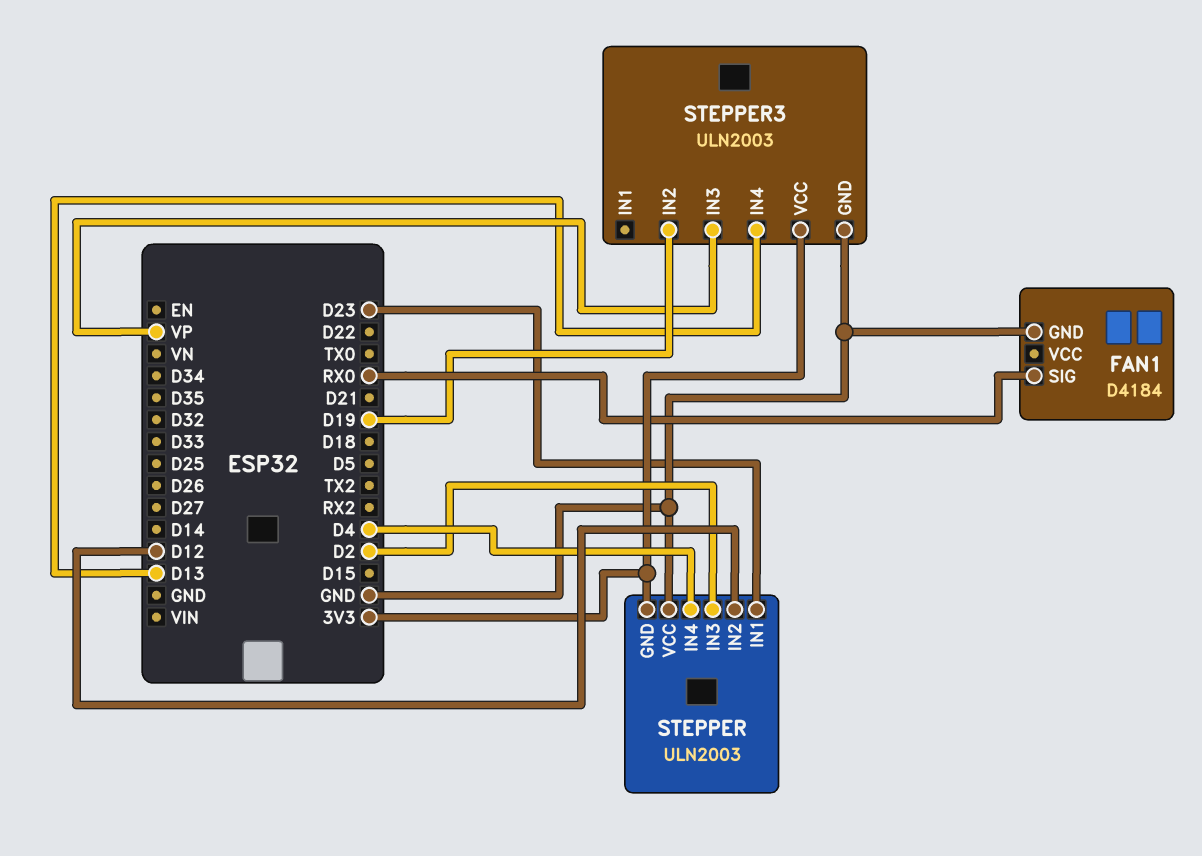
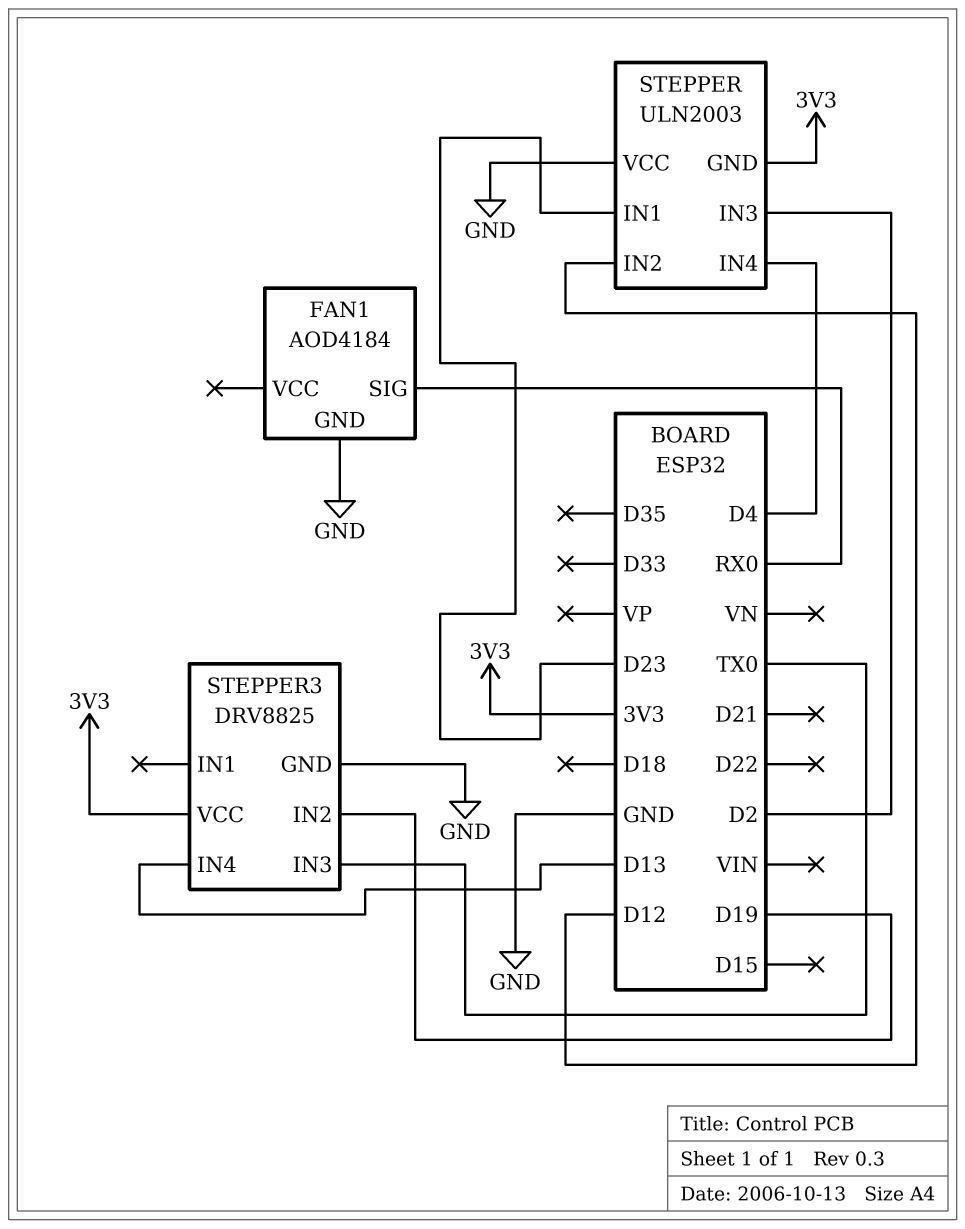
FAN1: D4184 -> AOD4184
STEPPER3: ULN2003 -> DRV8825
STEPPER3 pin IN3: VP -> TX0

